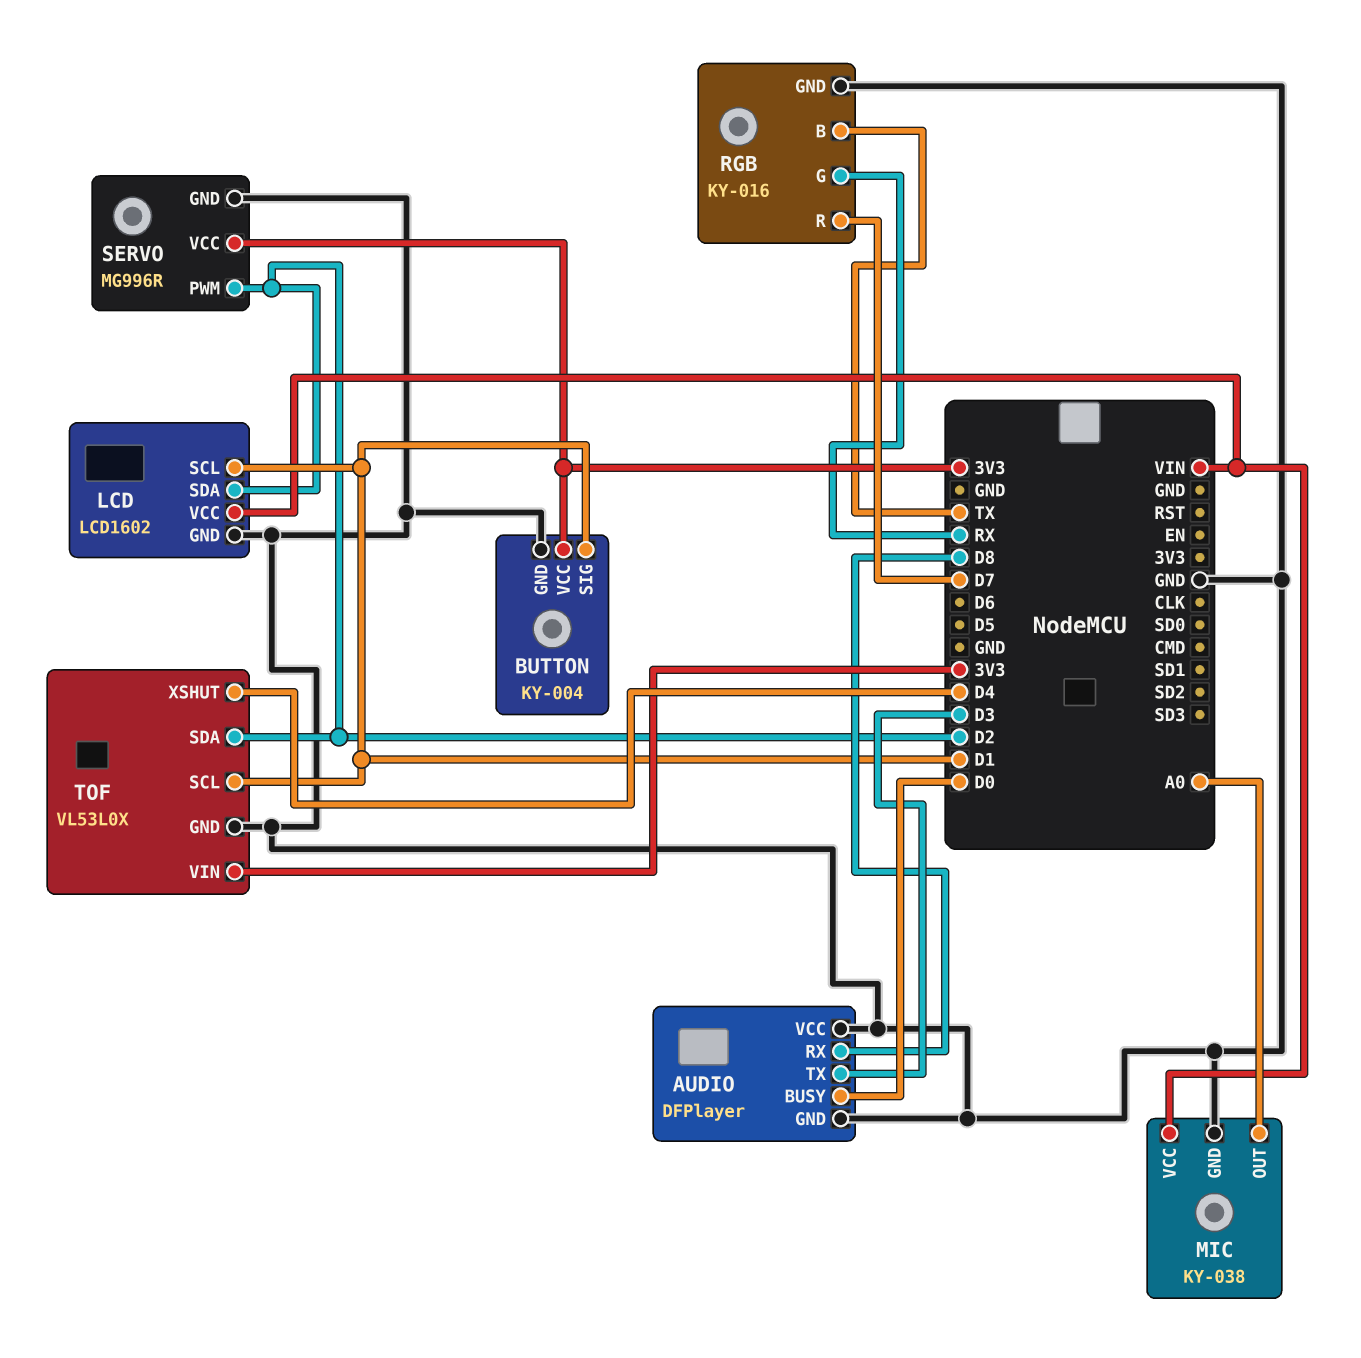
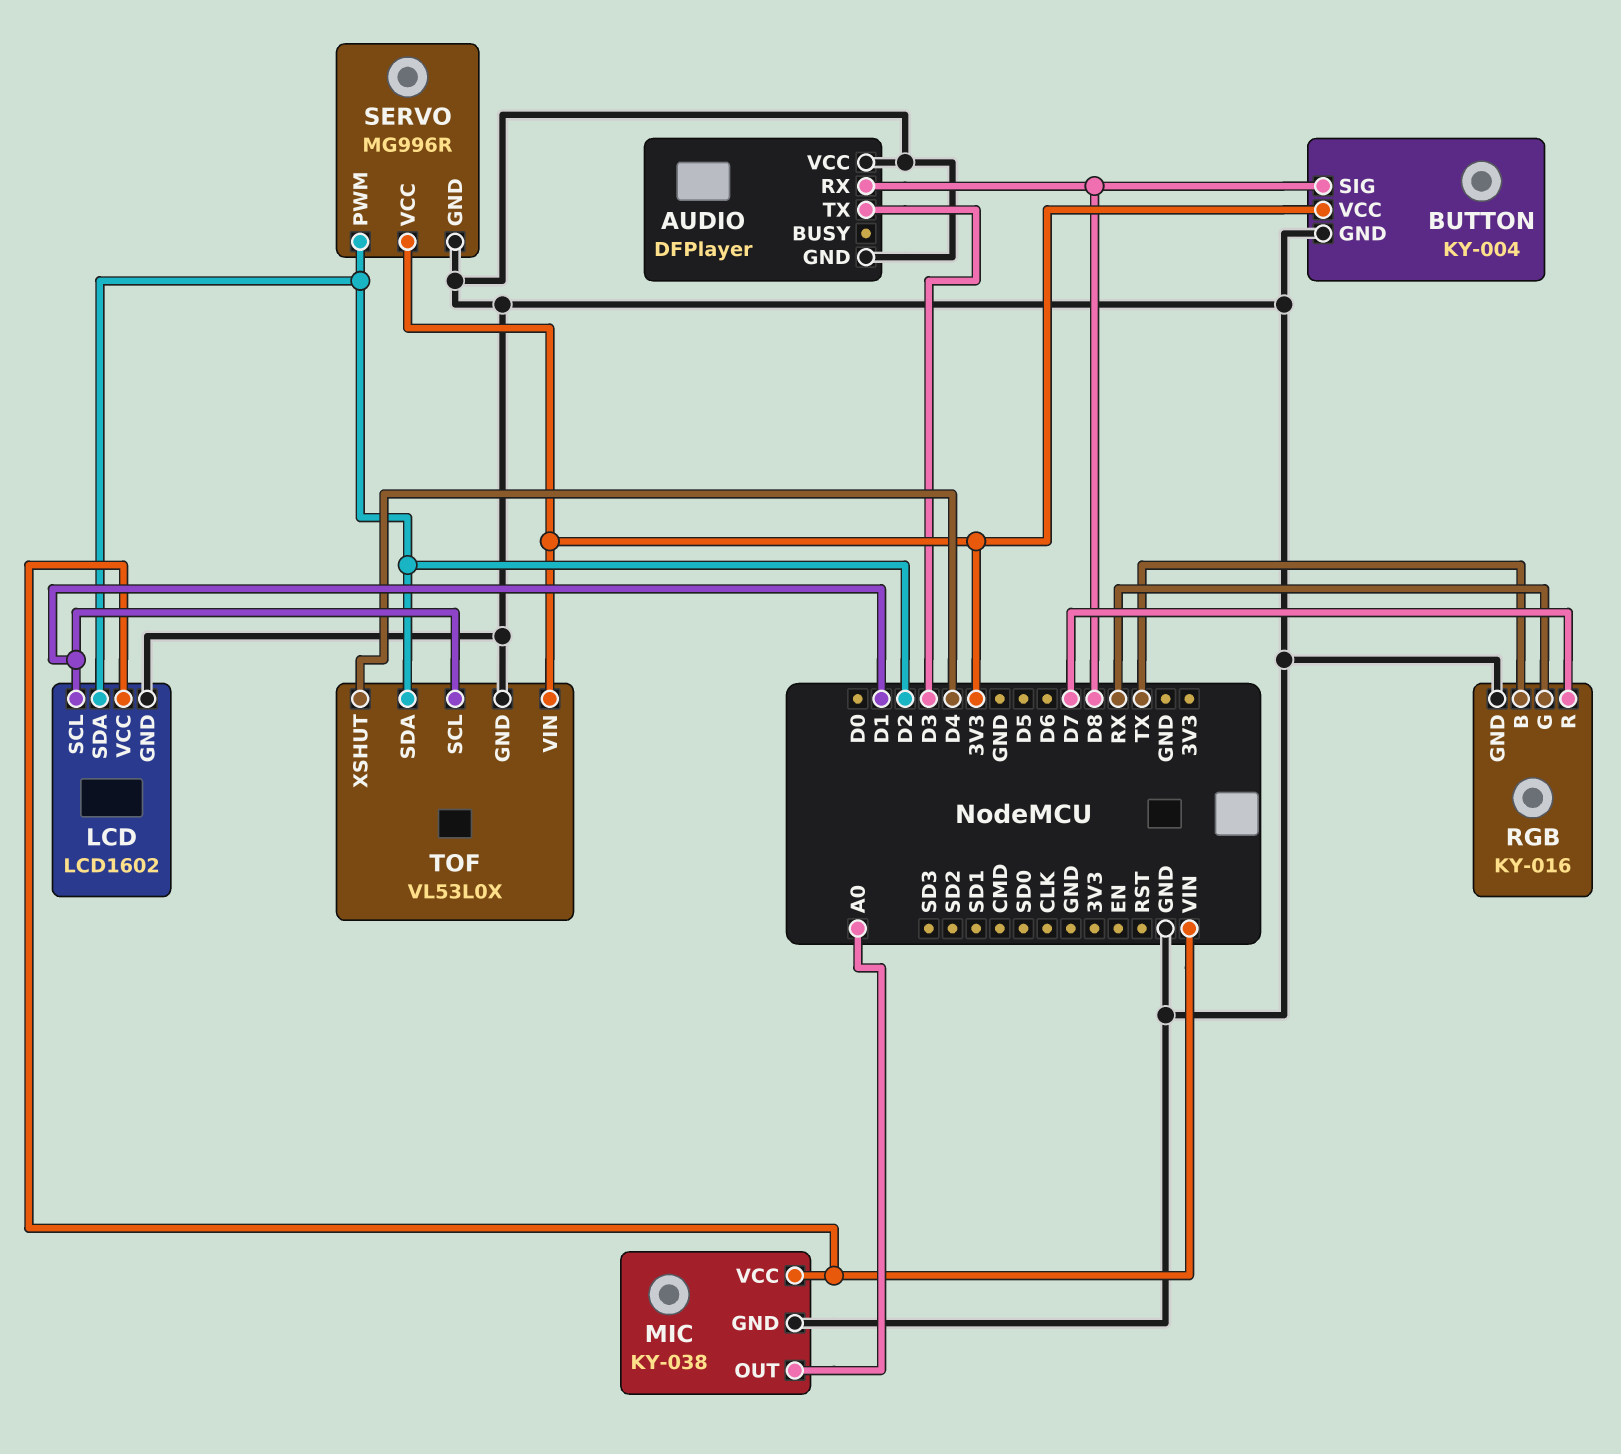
AUDIO pin BUSY: D0 -> none
BUTTON pin SIG: D1 -> D8

